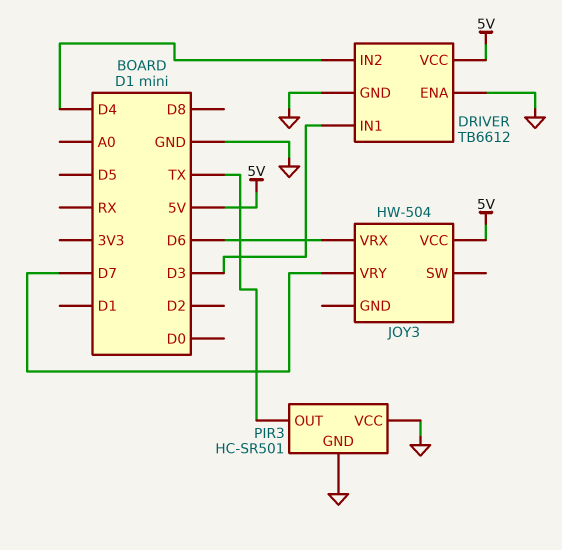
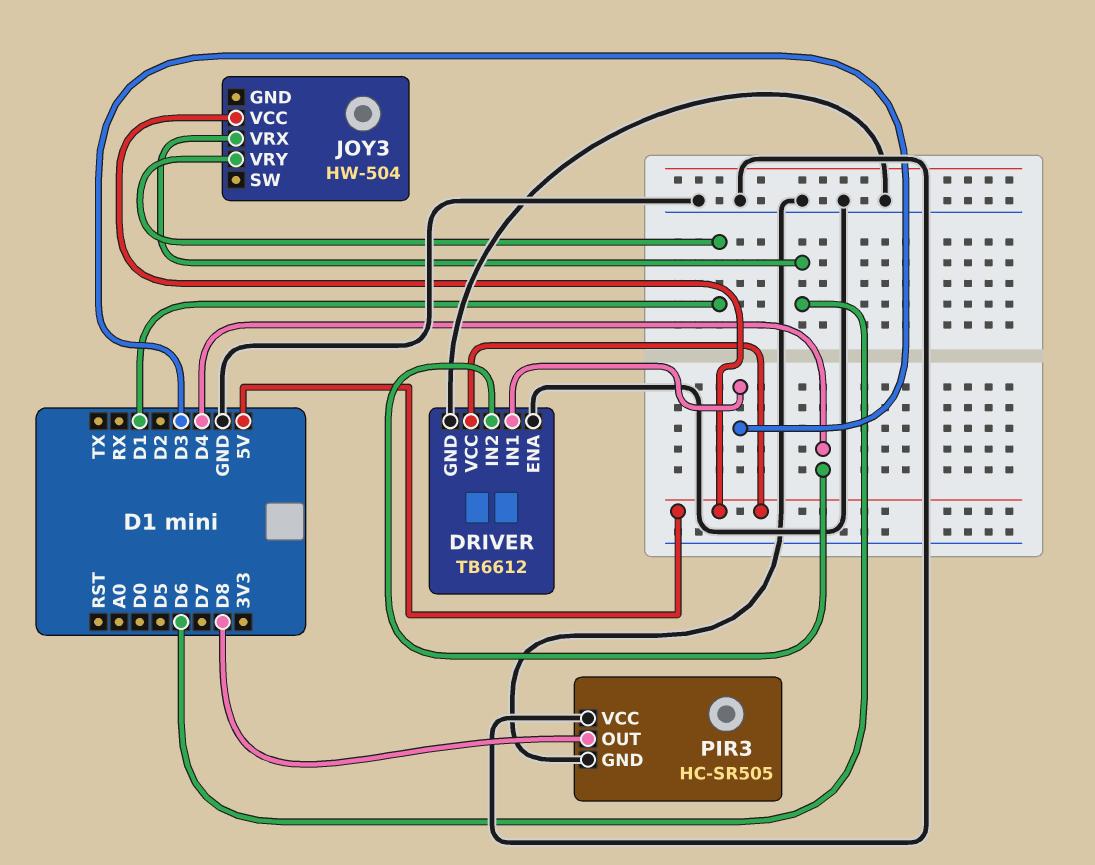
JOY3 pin VRY: D7 -> D1
PIR3: HC-SR501 -> HC-SR505
PIR3 pin OUT: TX -> D8

